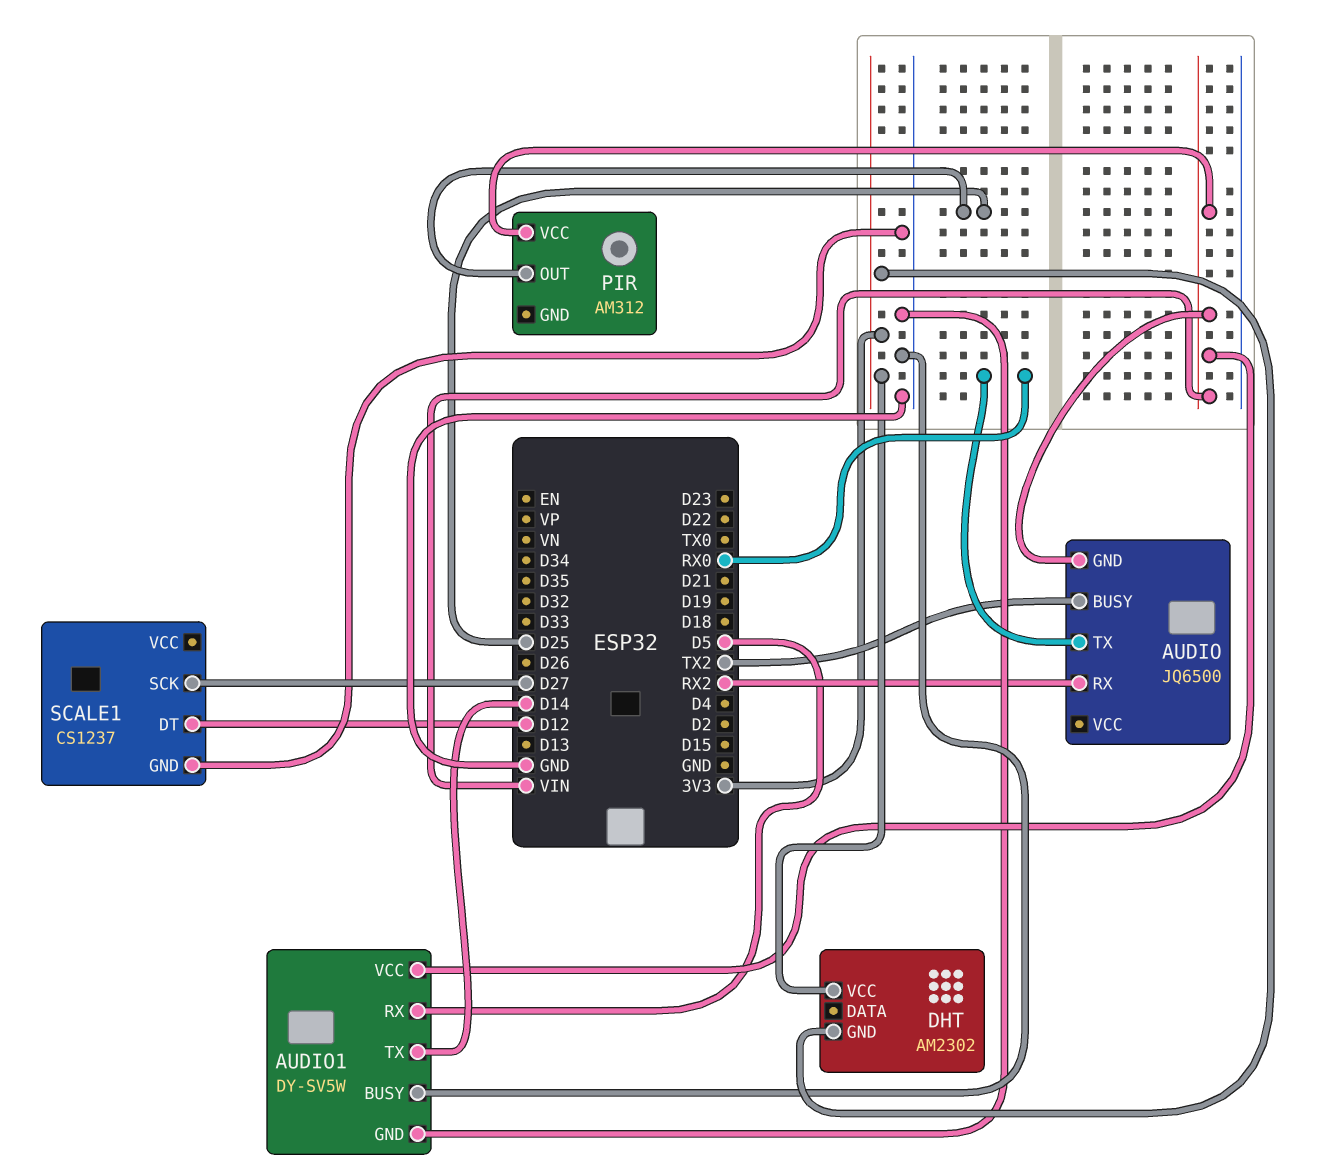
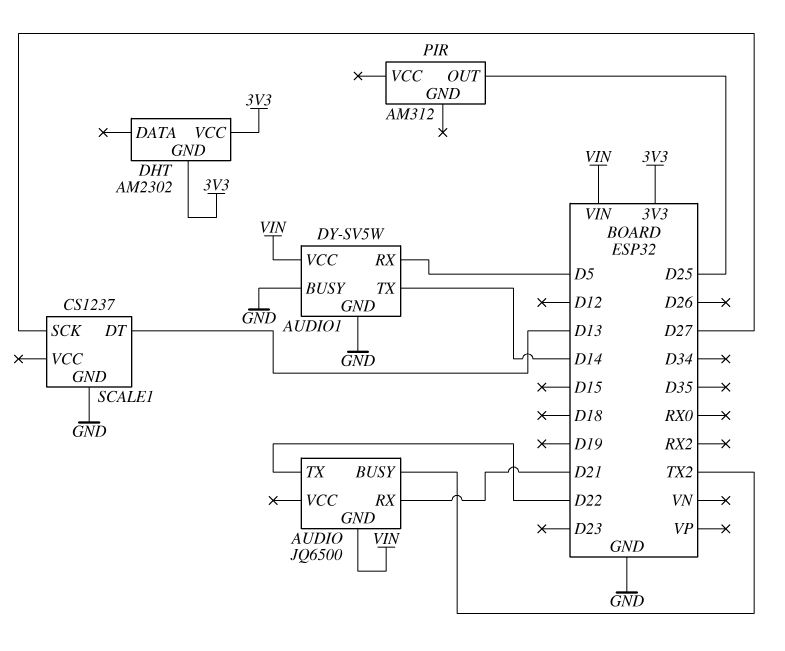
AUDIO pin RX: RX2 -> D21
AUDIO pin TX: RX0 -> D22
PIR pin VCC: VIN -> none
SCALE1 pin DT: D12 -> D13

